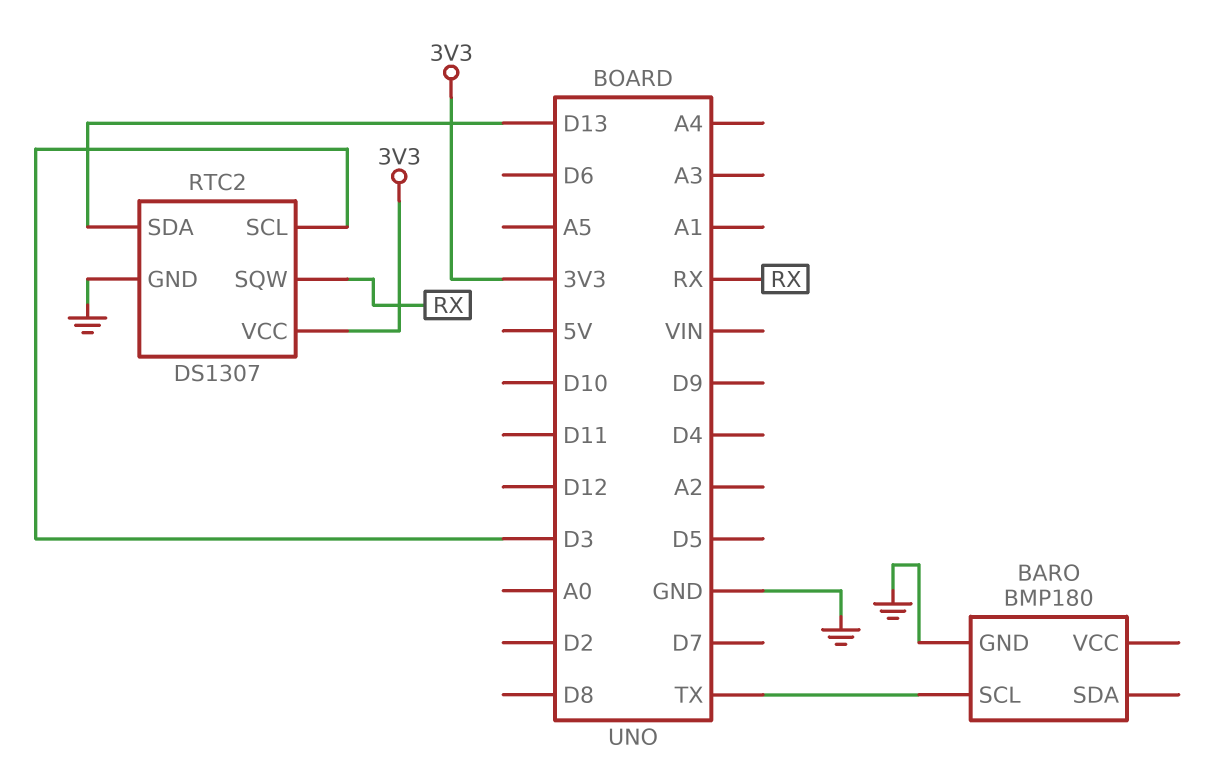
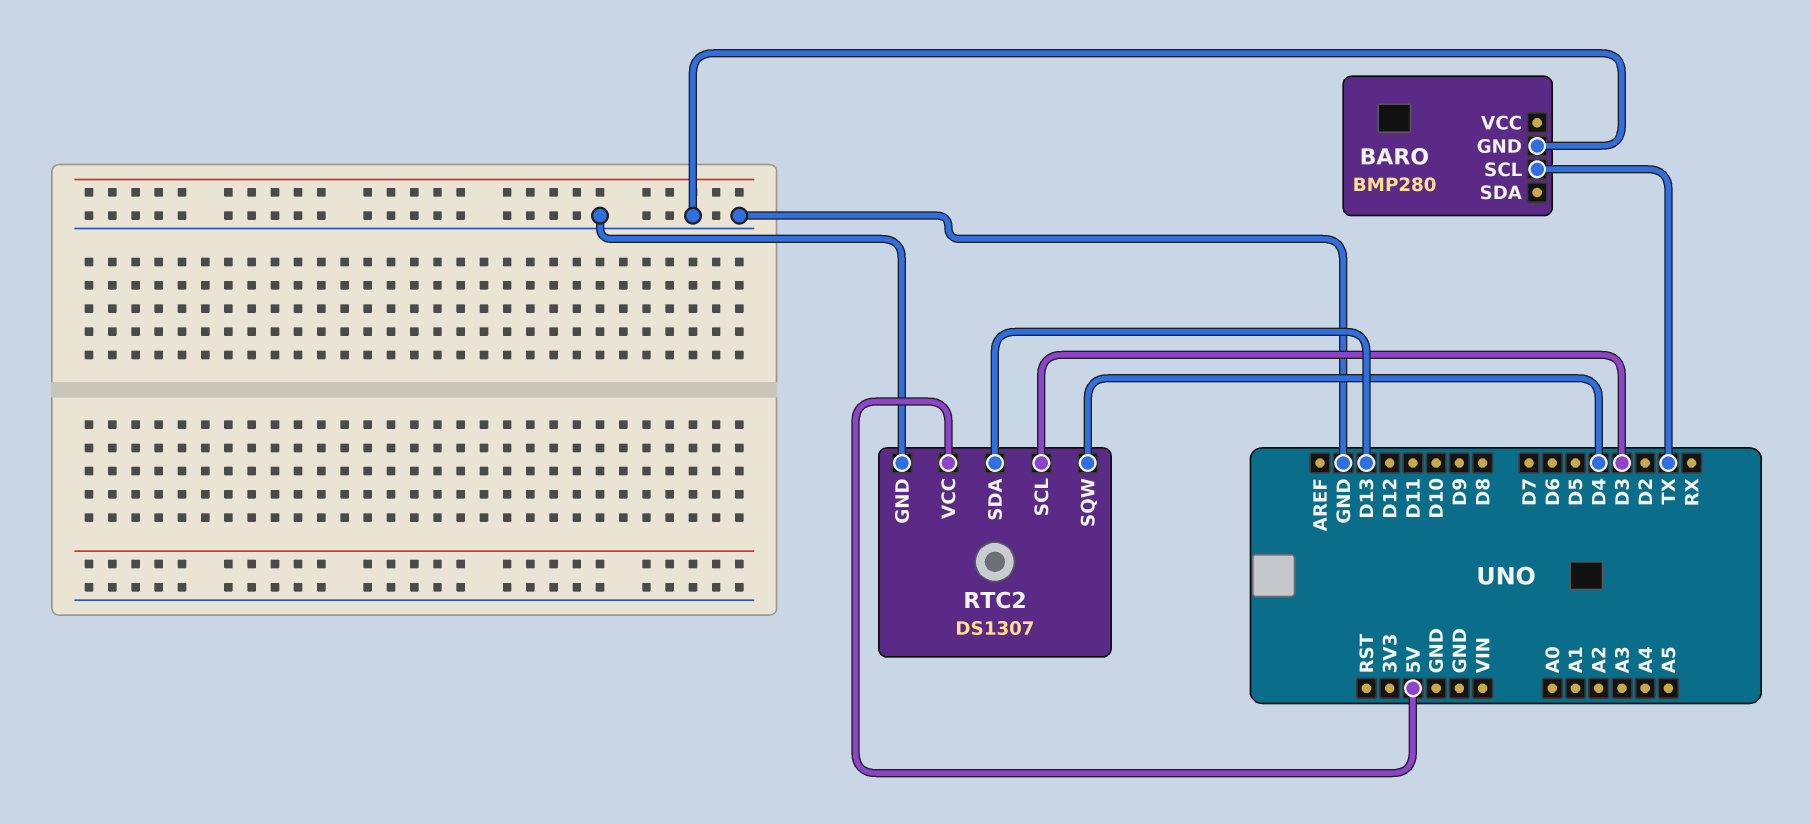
BARO: BMP180 -> BMP280
RTC2 pin SQW: RX -> D4
RTC2 pin VCC: 3V3 -> 5V

